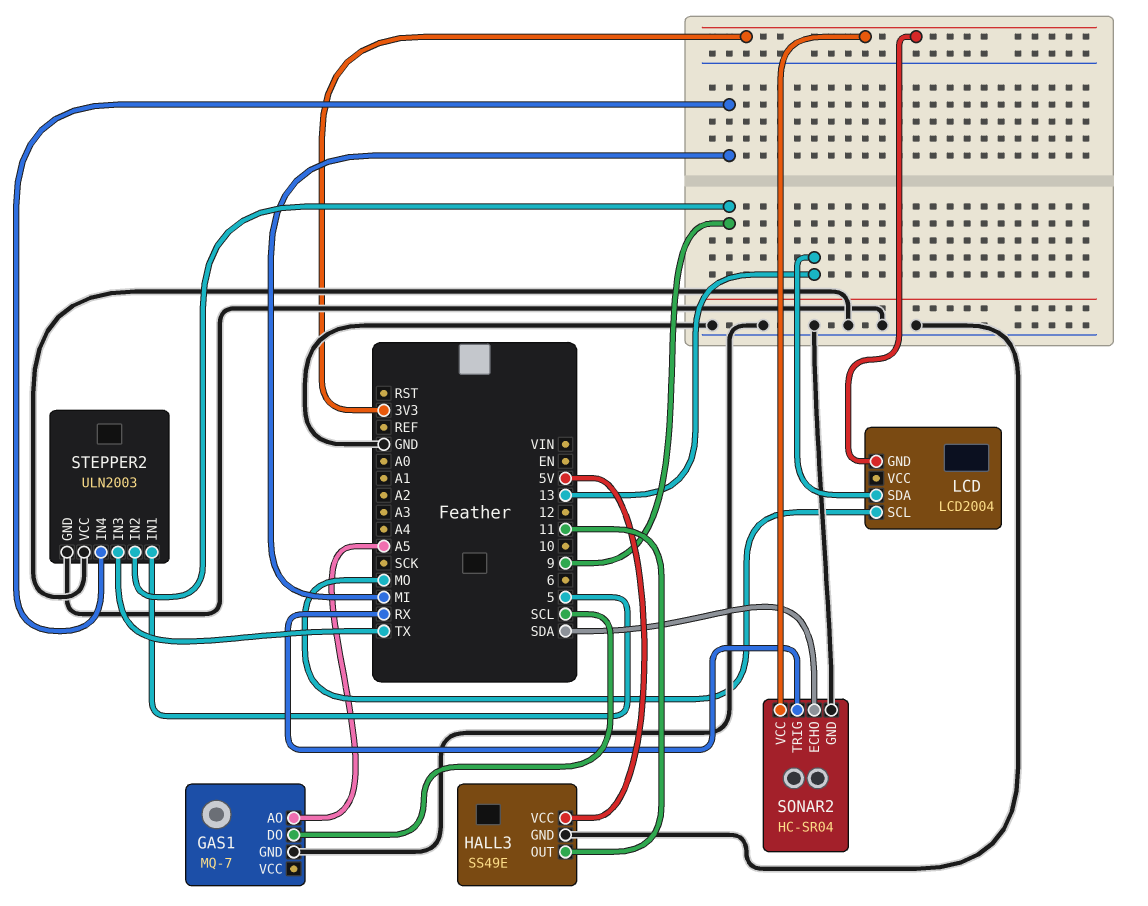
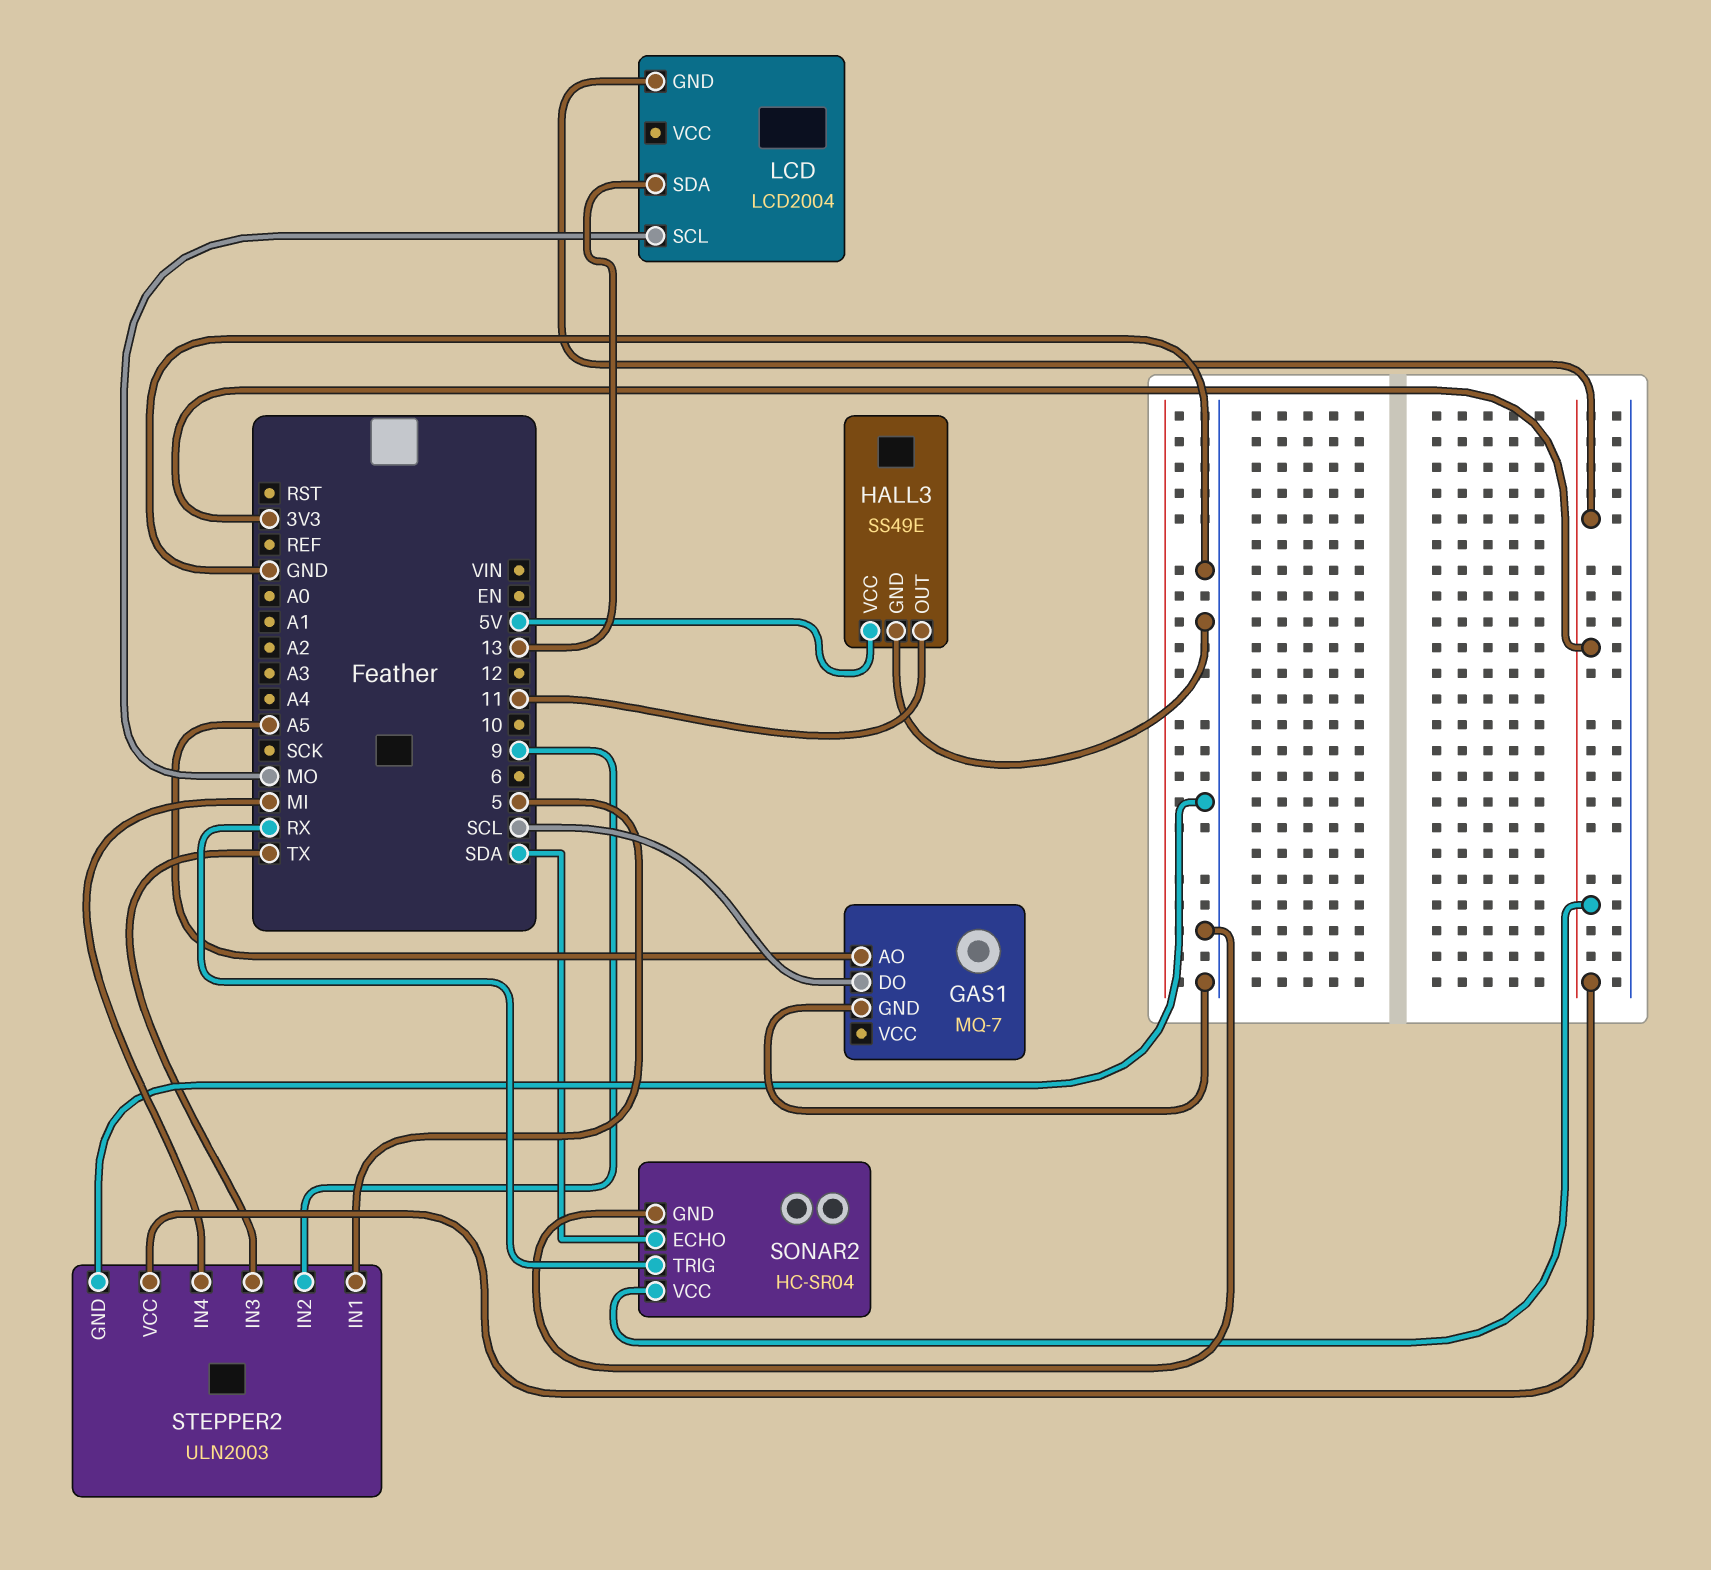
STEPPER2 pin VCC: GND -> 3V3

